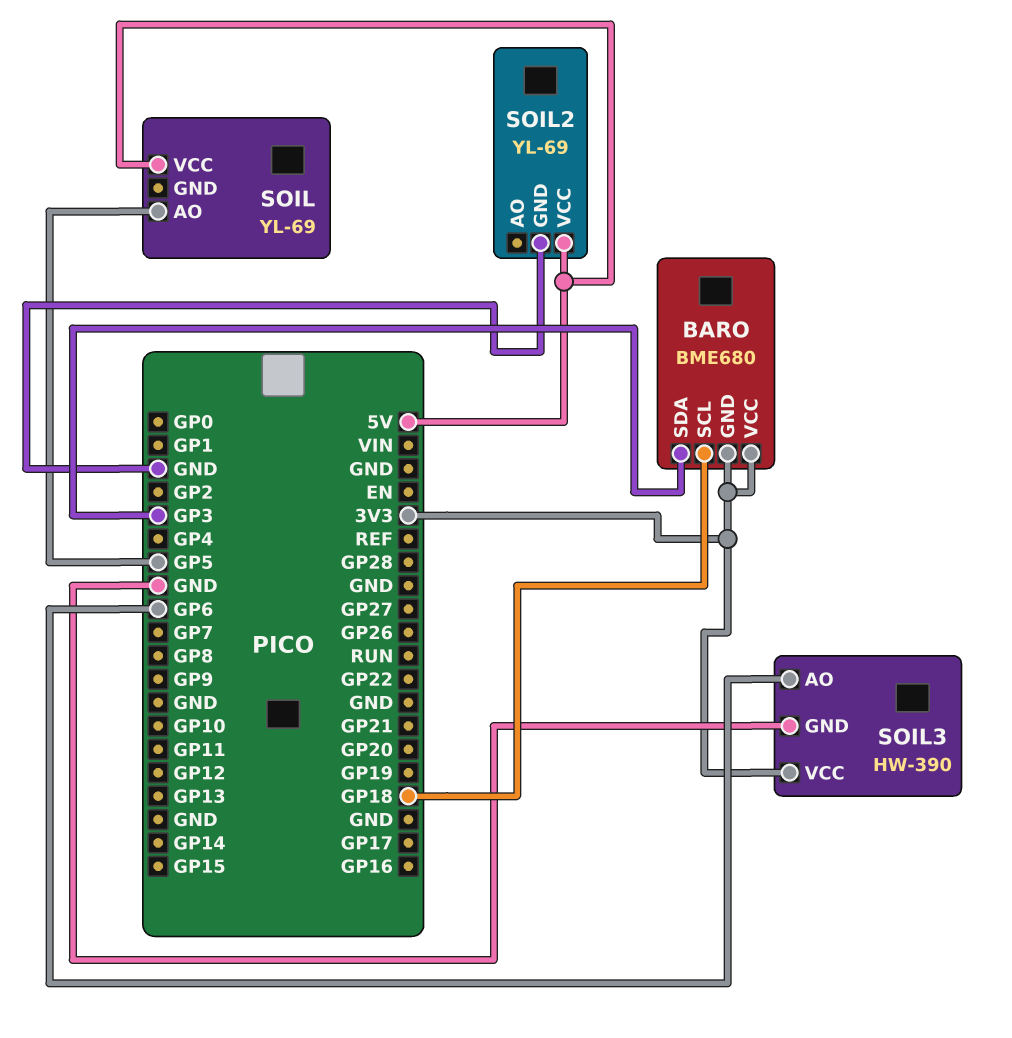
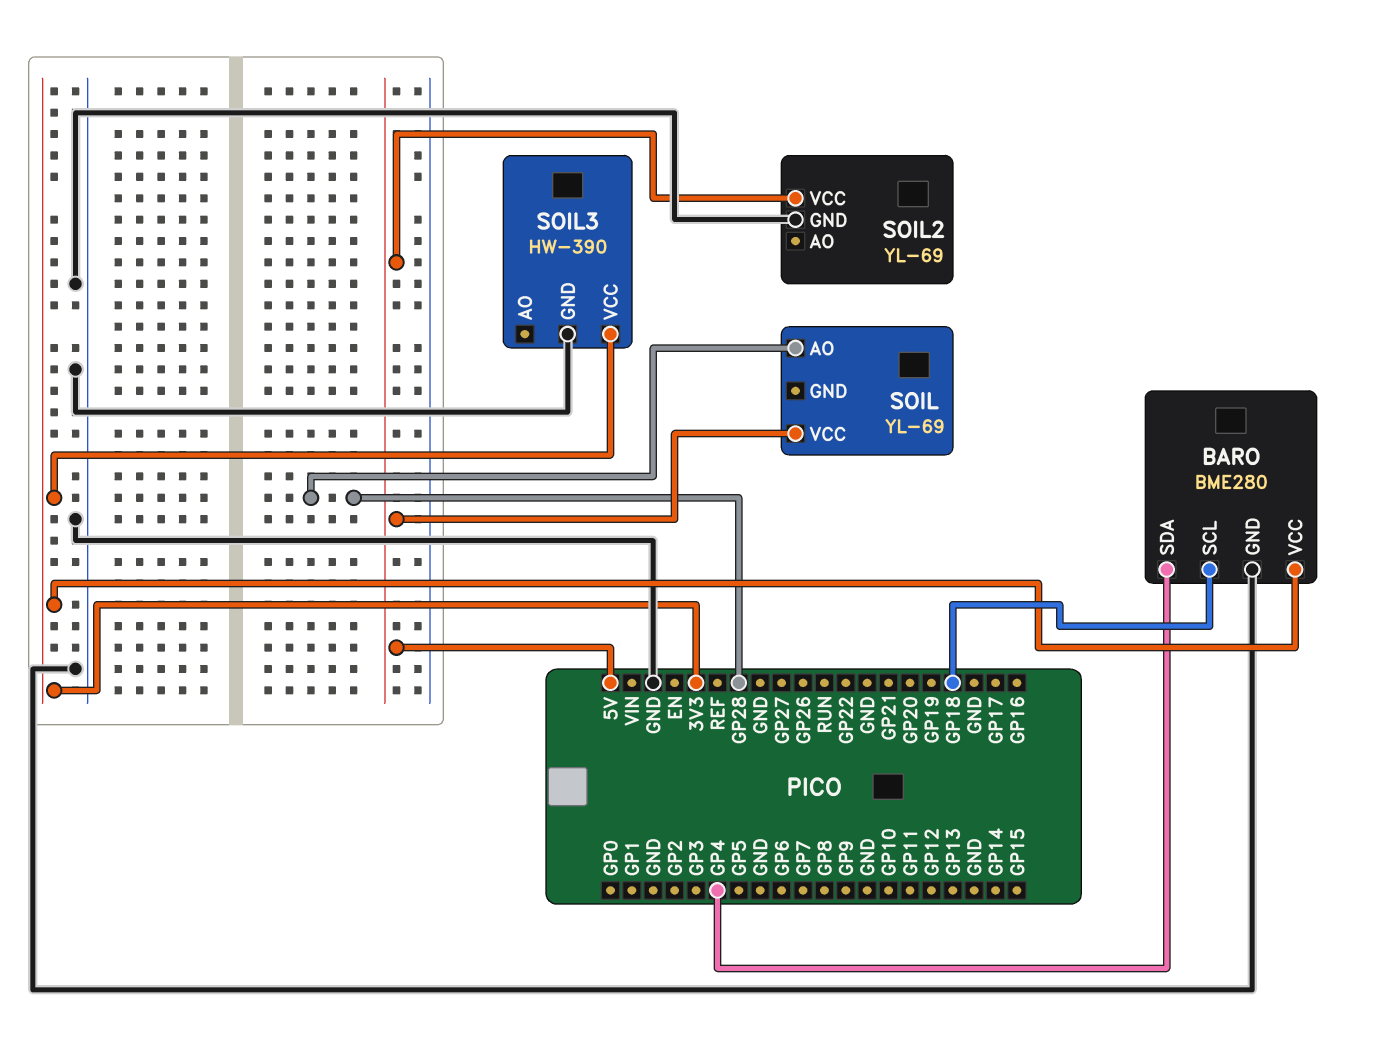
BARO: BME680 -> BME280
BARO pin GND: 3V3 -> GND
BARO pin SDA: GP3 -> GP4
SOIL pin AO: GP5 -> GP28
SOIL3 pin AO: GP6 -> none

